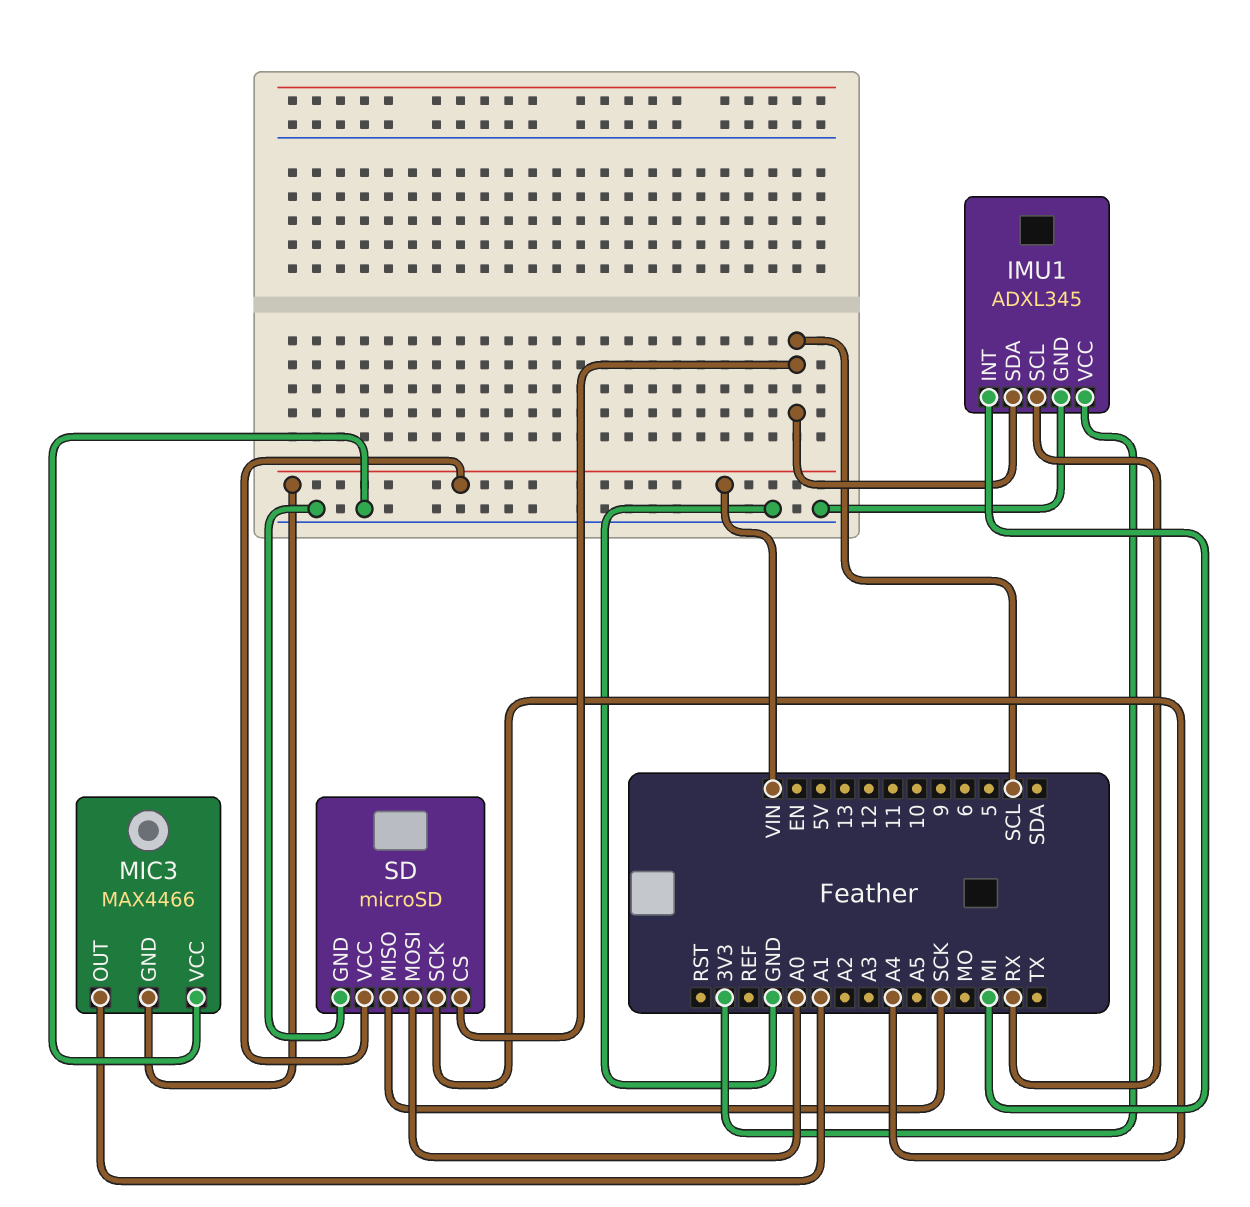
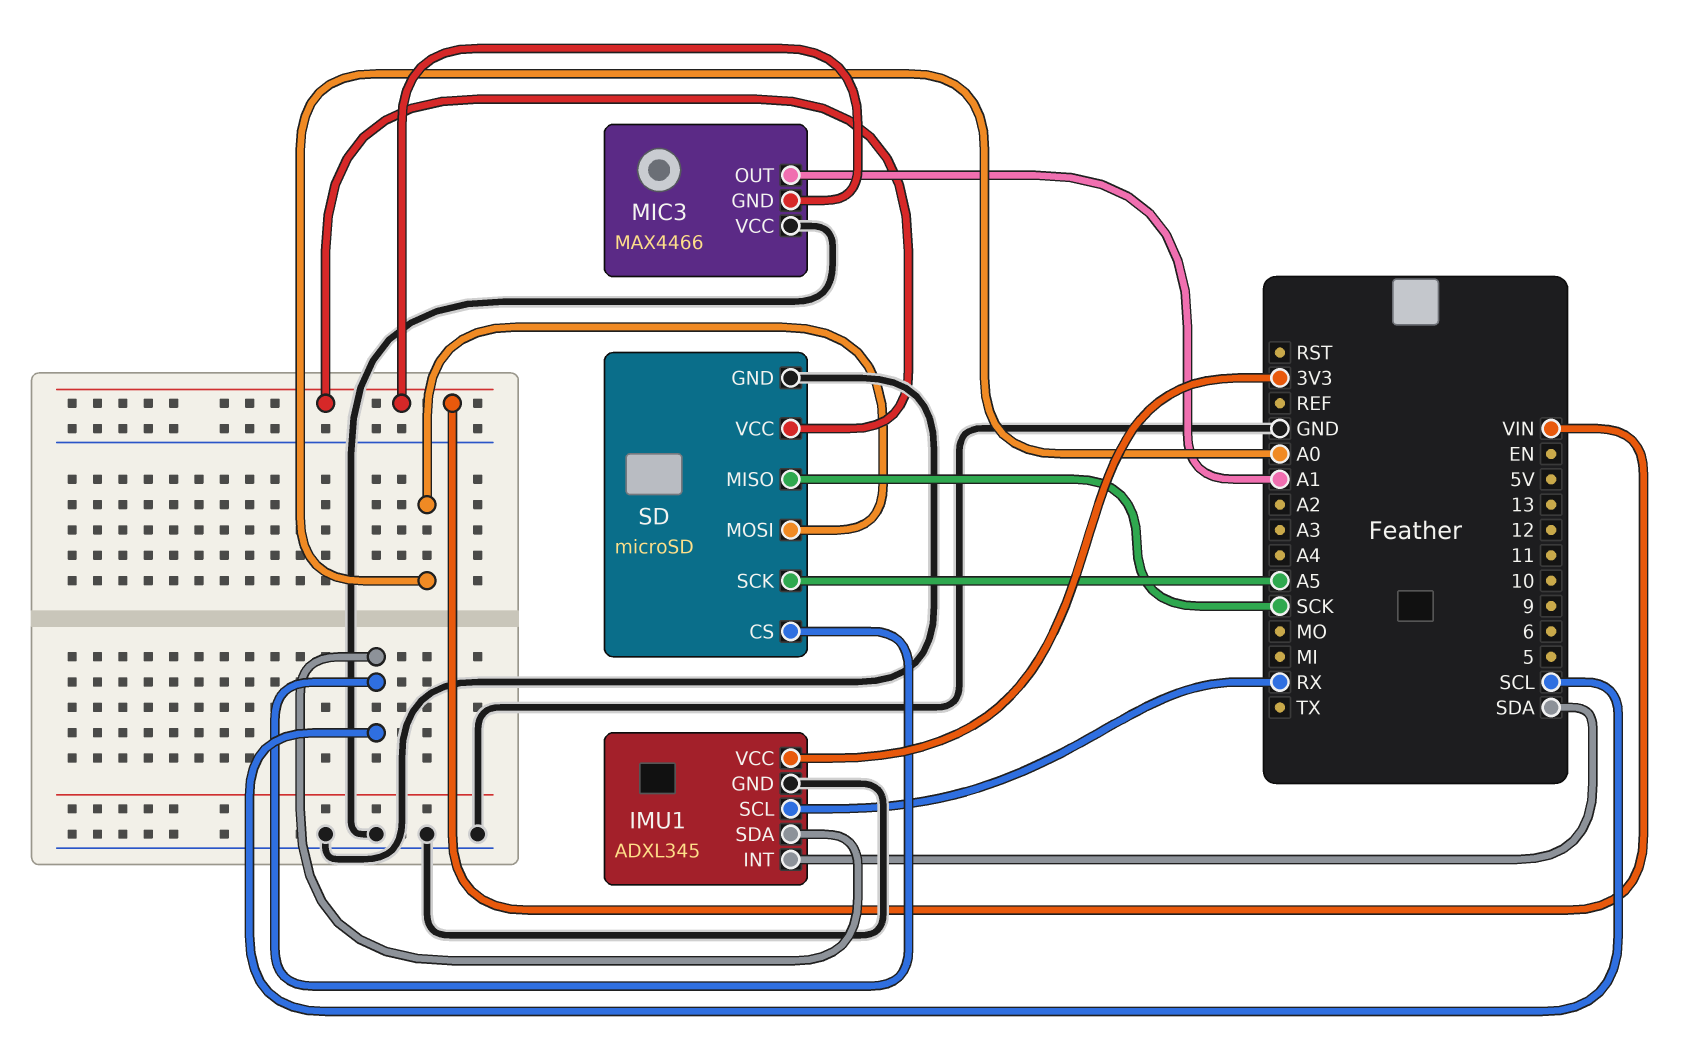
IMU1 pin INT: MI -> SDA
SD pin SCK: A4 -> A5

